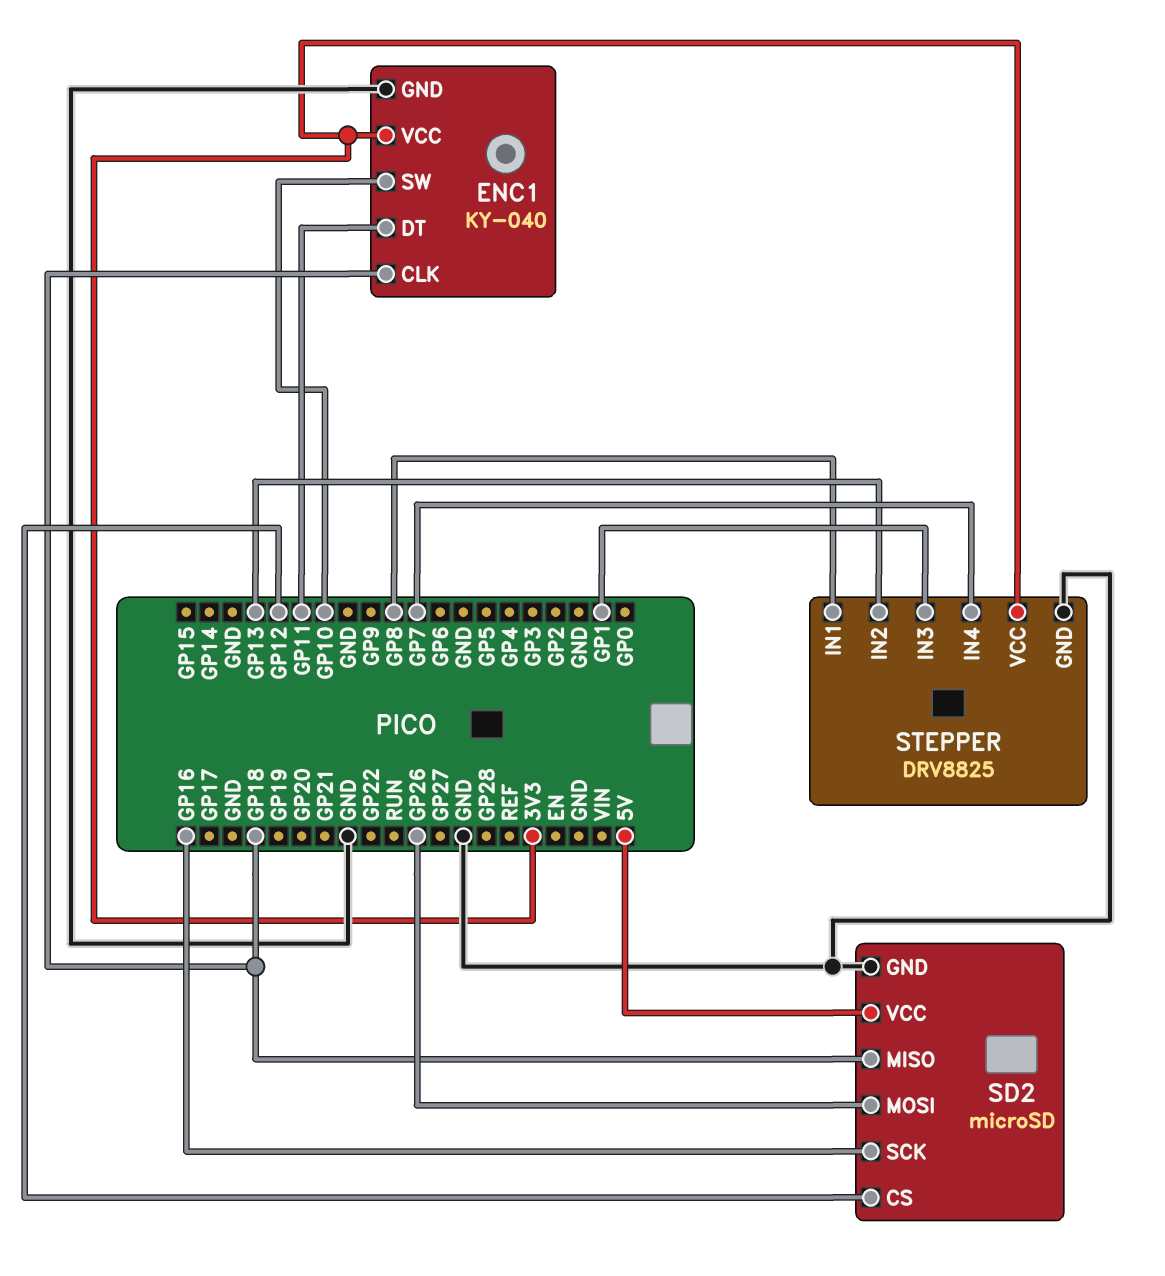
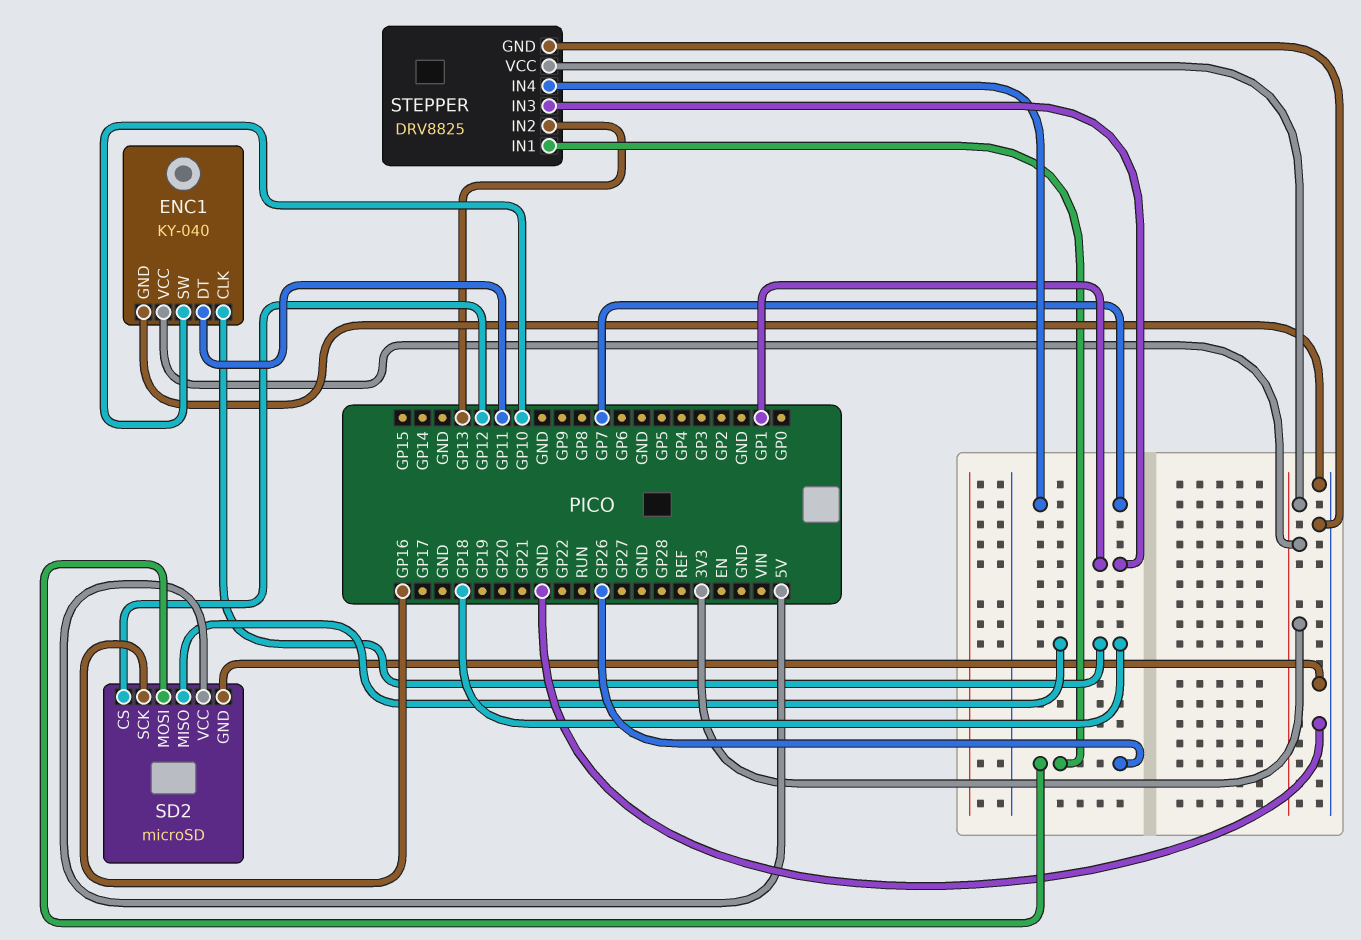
STEPPER pin IN1: GP8 -> GP26

